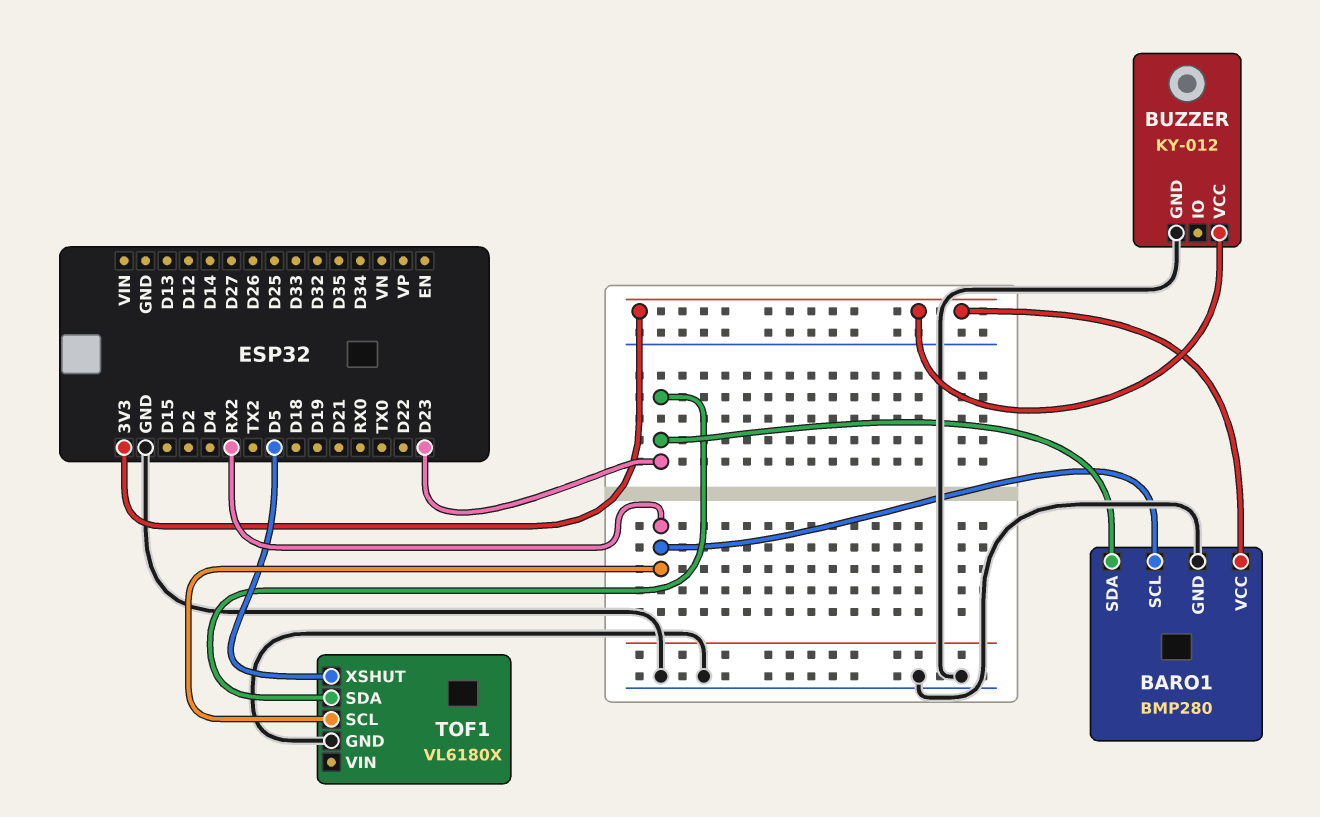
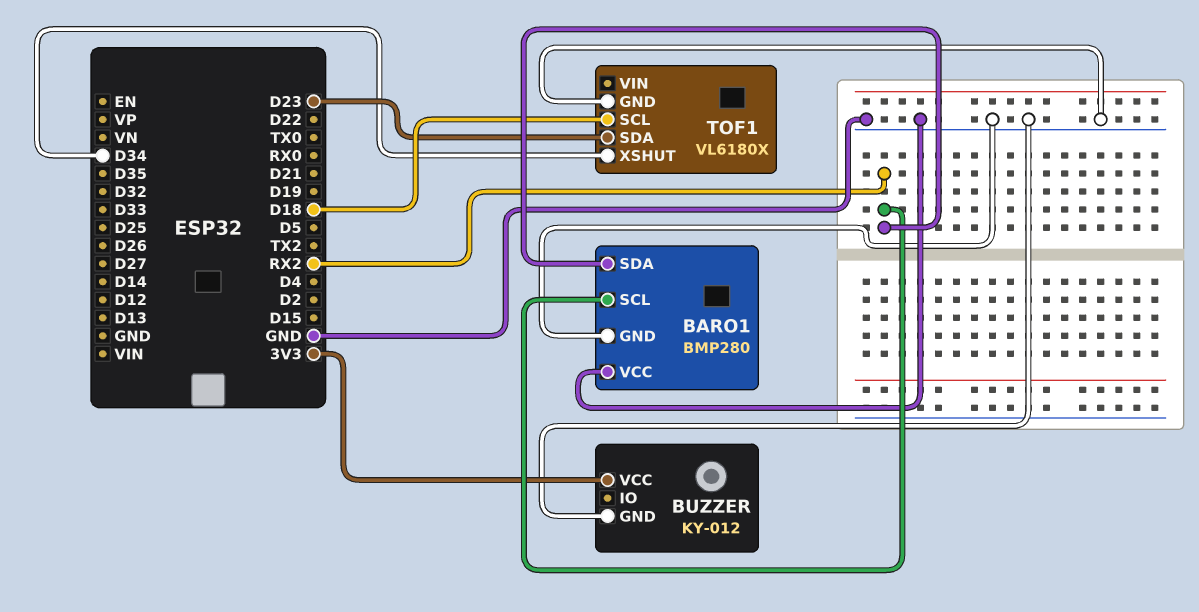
BARO1 pin SDA: D23 -> RX2
BARO1 pin VCC: 3V3 -> GND
TOF1 pin SCL: RX2 -> D18
TOF1 pin XSHUT: D5 -> D34

